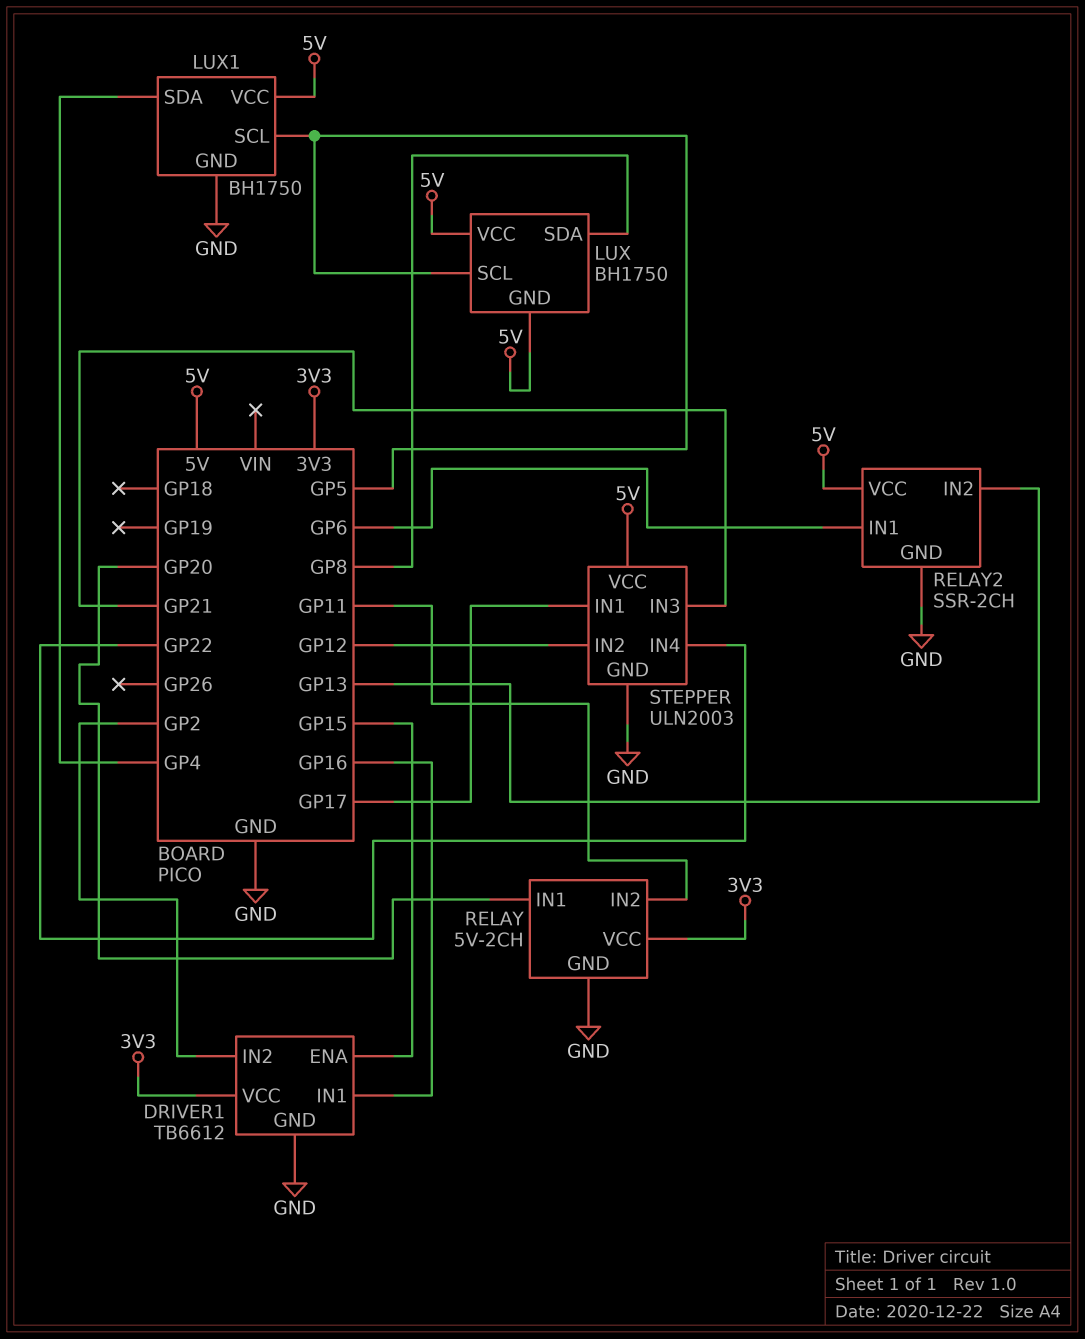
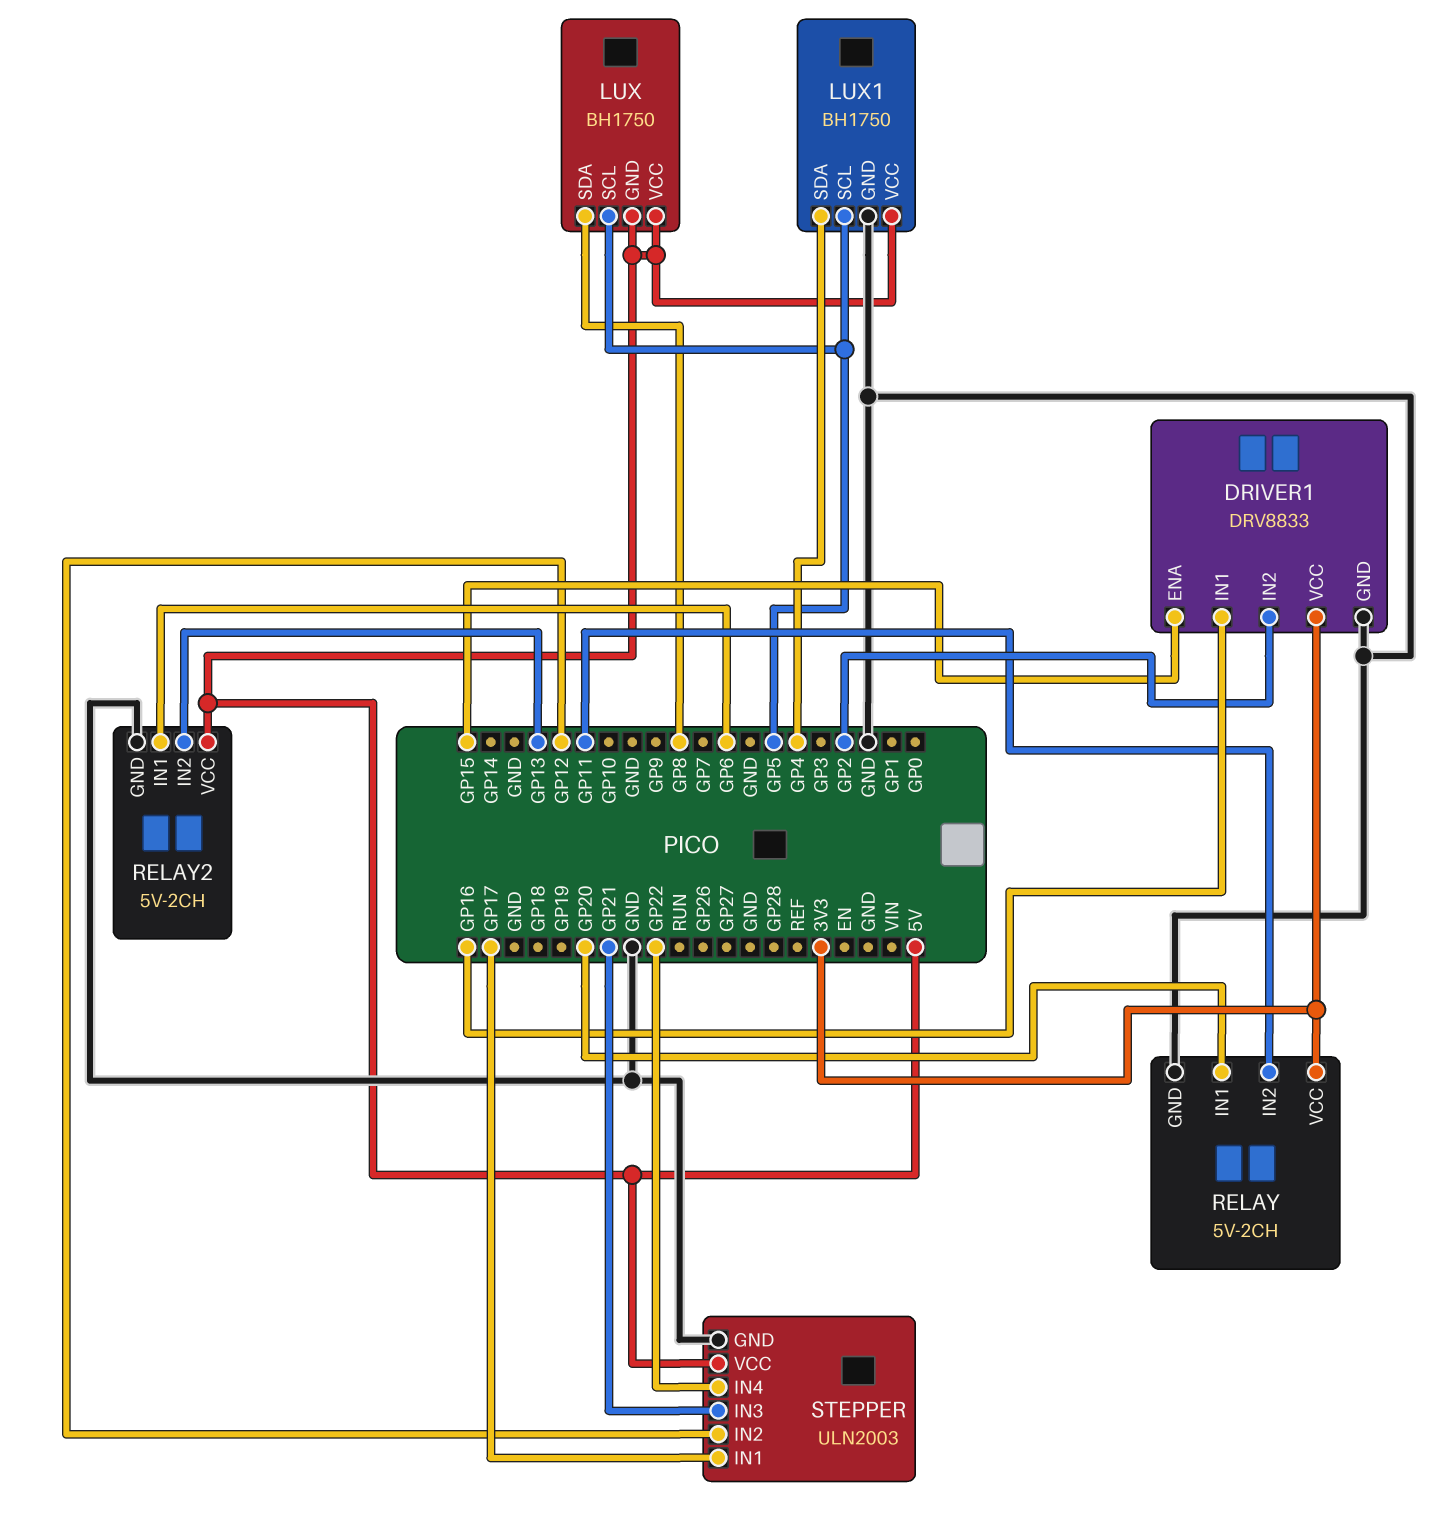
DRIVER1: TB6612 -> DRV8833
RELAY2: SSR-2CH -> 5V-2CH

